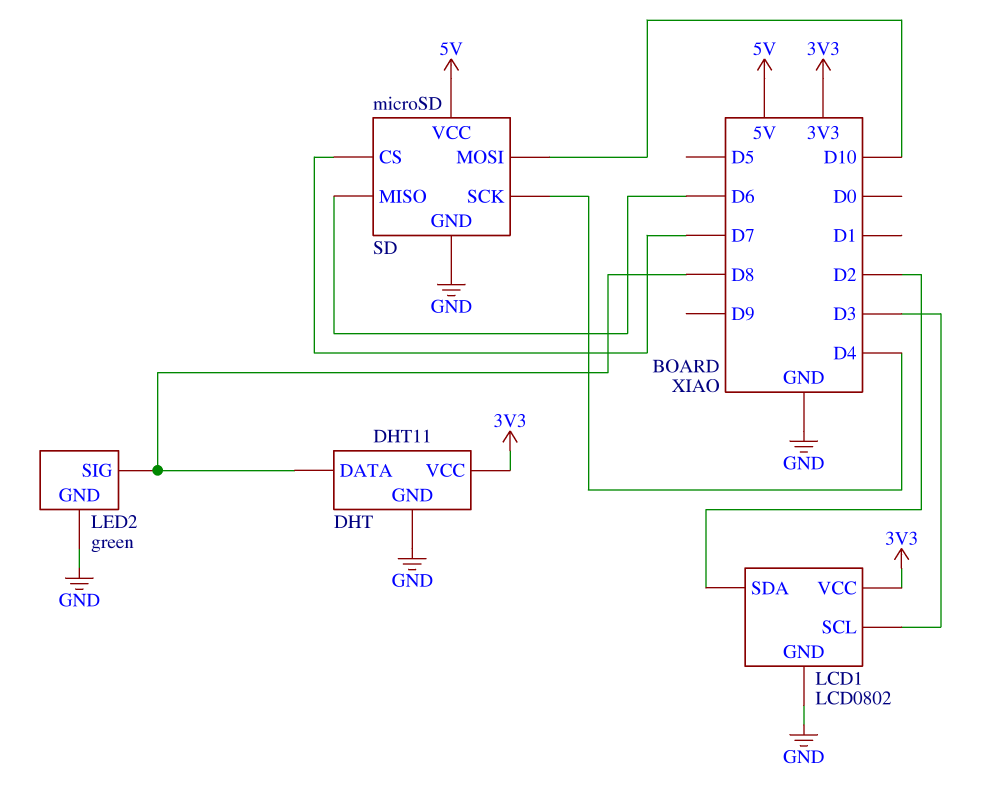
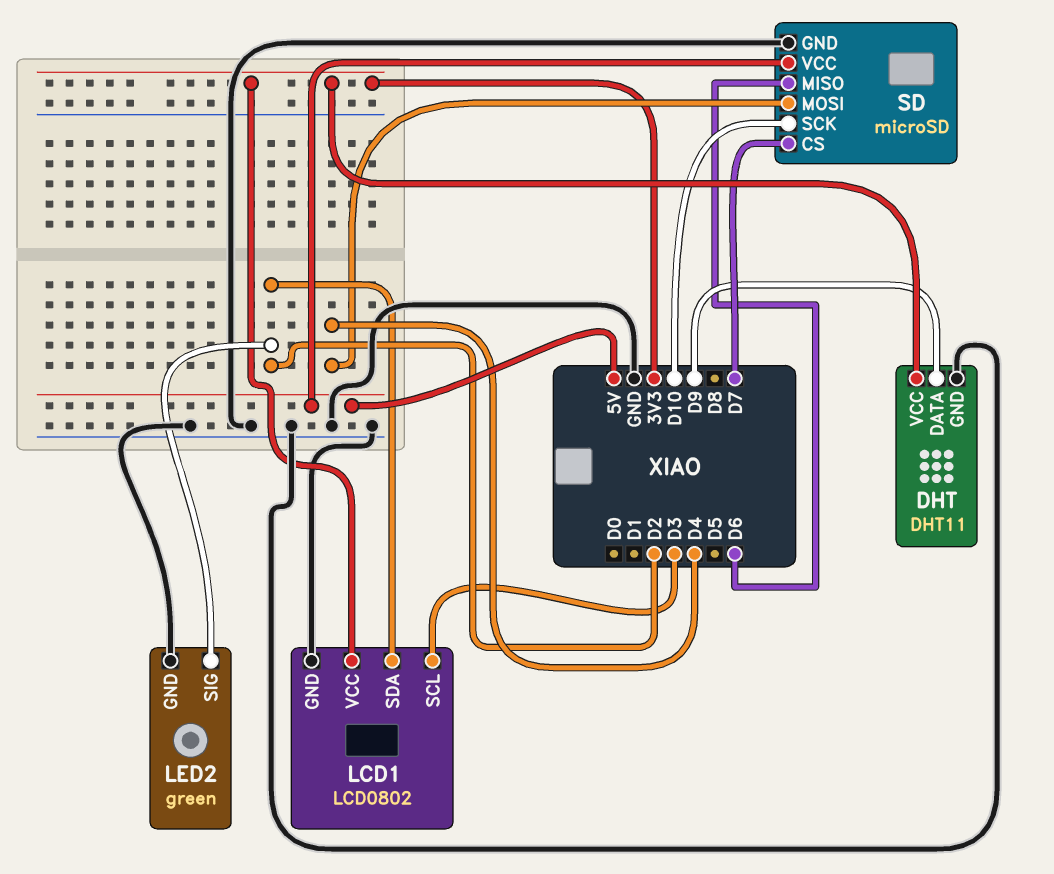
DHT pin DATA: D8 -> D9
LED2 pin SIG: D8 -> D2
SD pin MOSI: D10 -> D4
SD pin SCK: D4 -> D10

